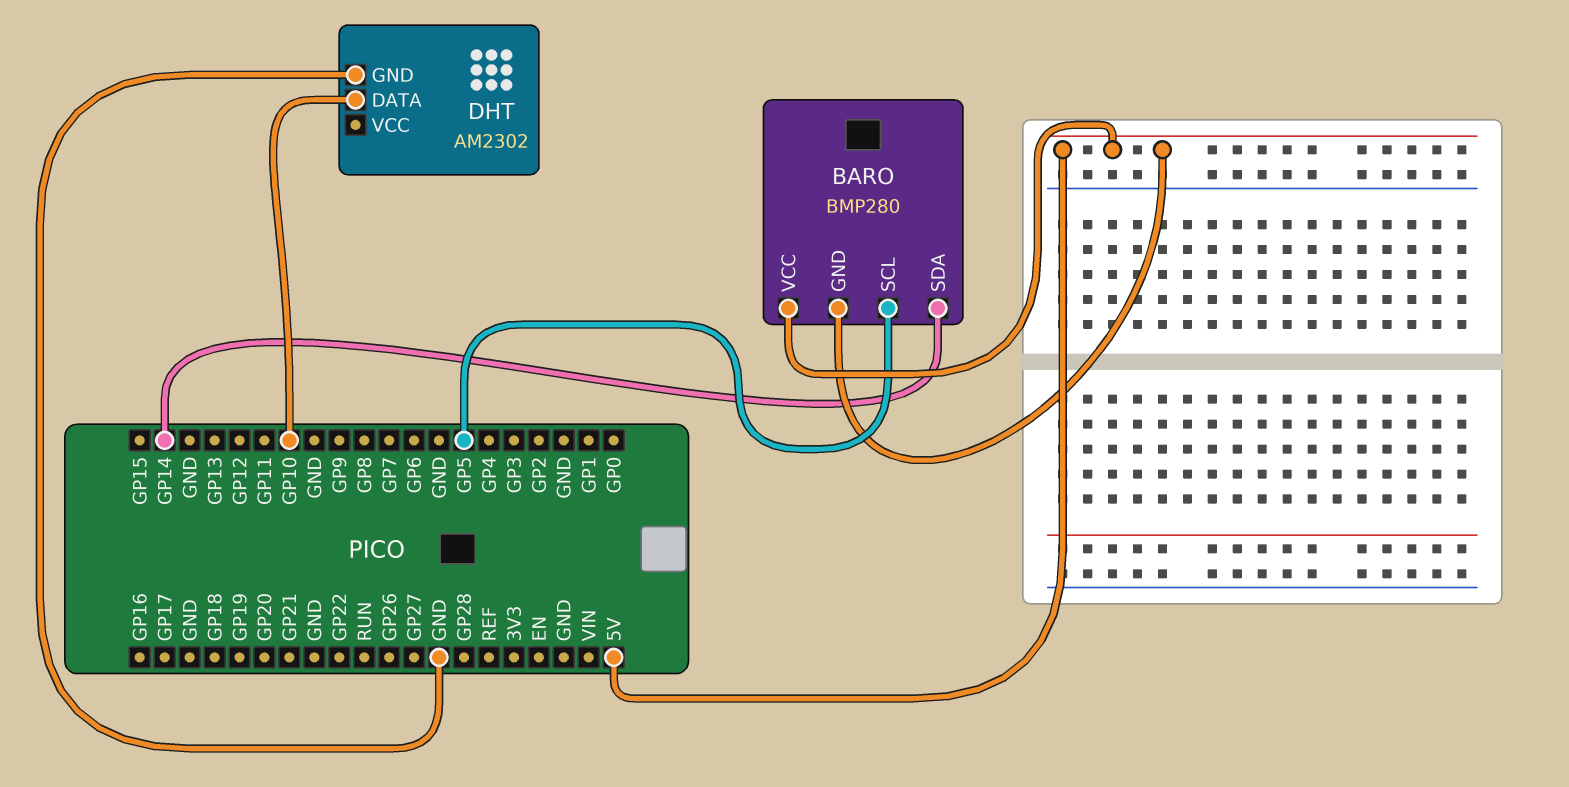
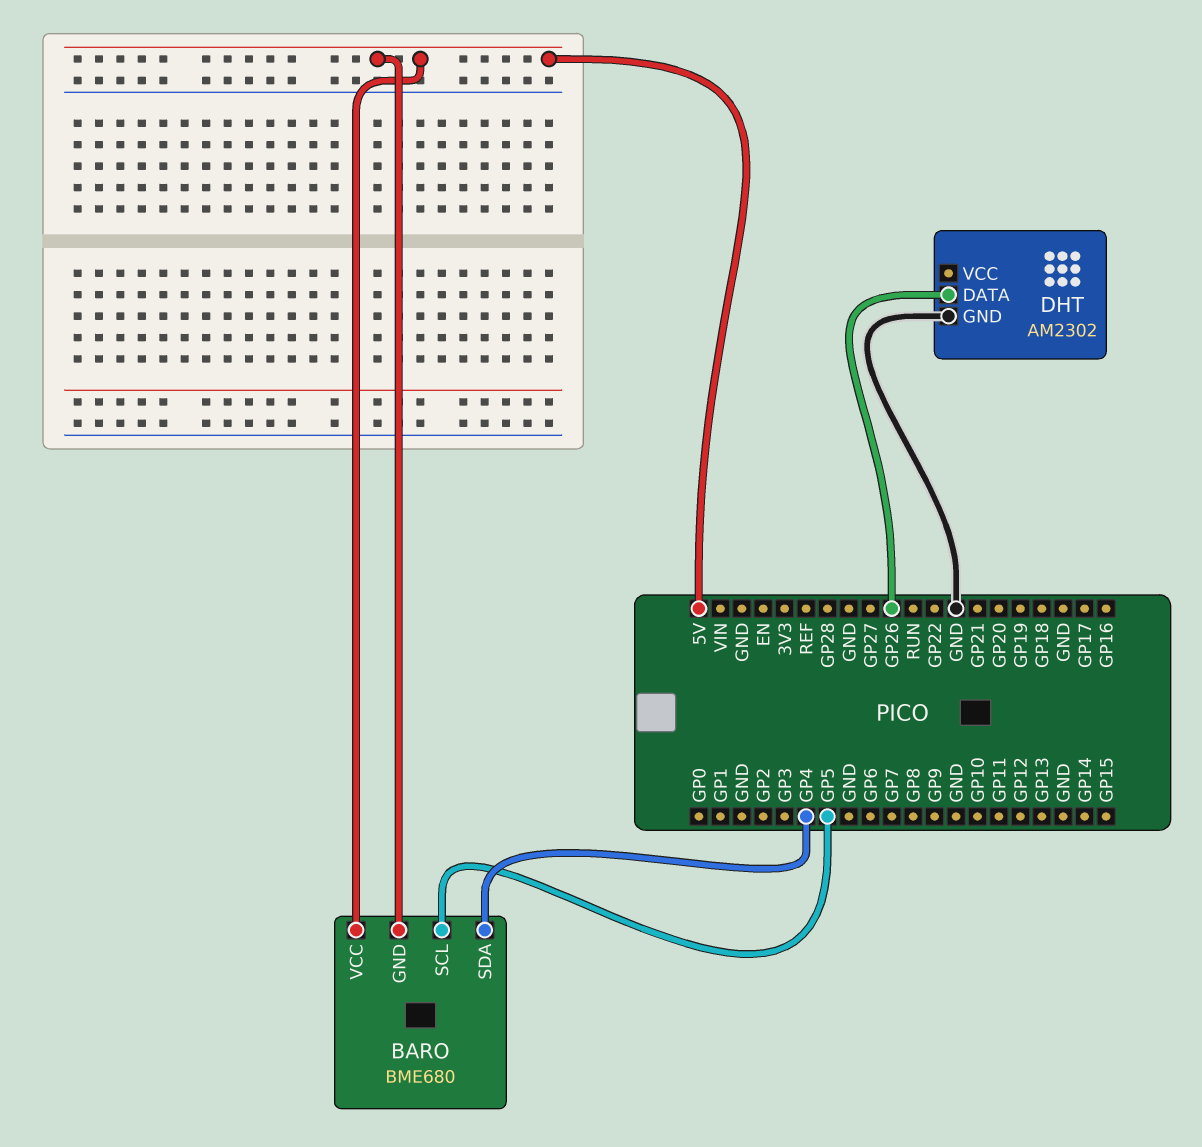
BARO: BMP280 -> BME680
BARO pin SDA: GP14 -> GP4
DHT pin DATA: GP10 -> GP26

